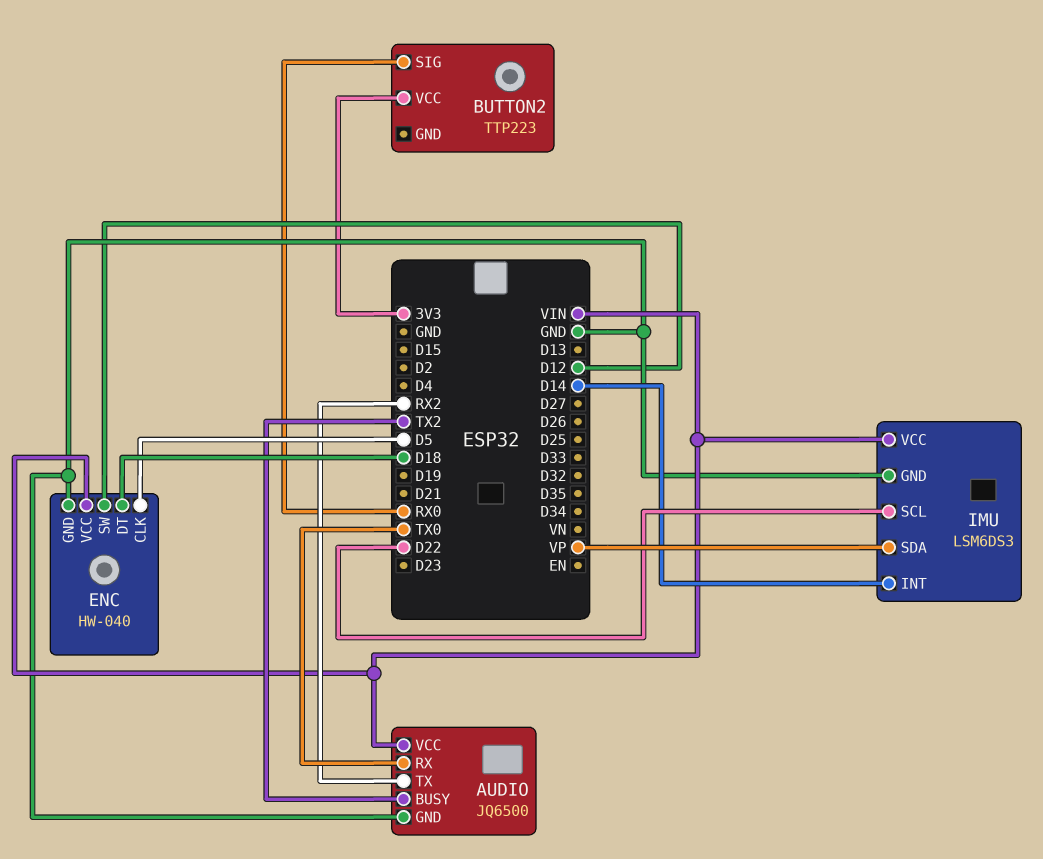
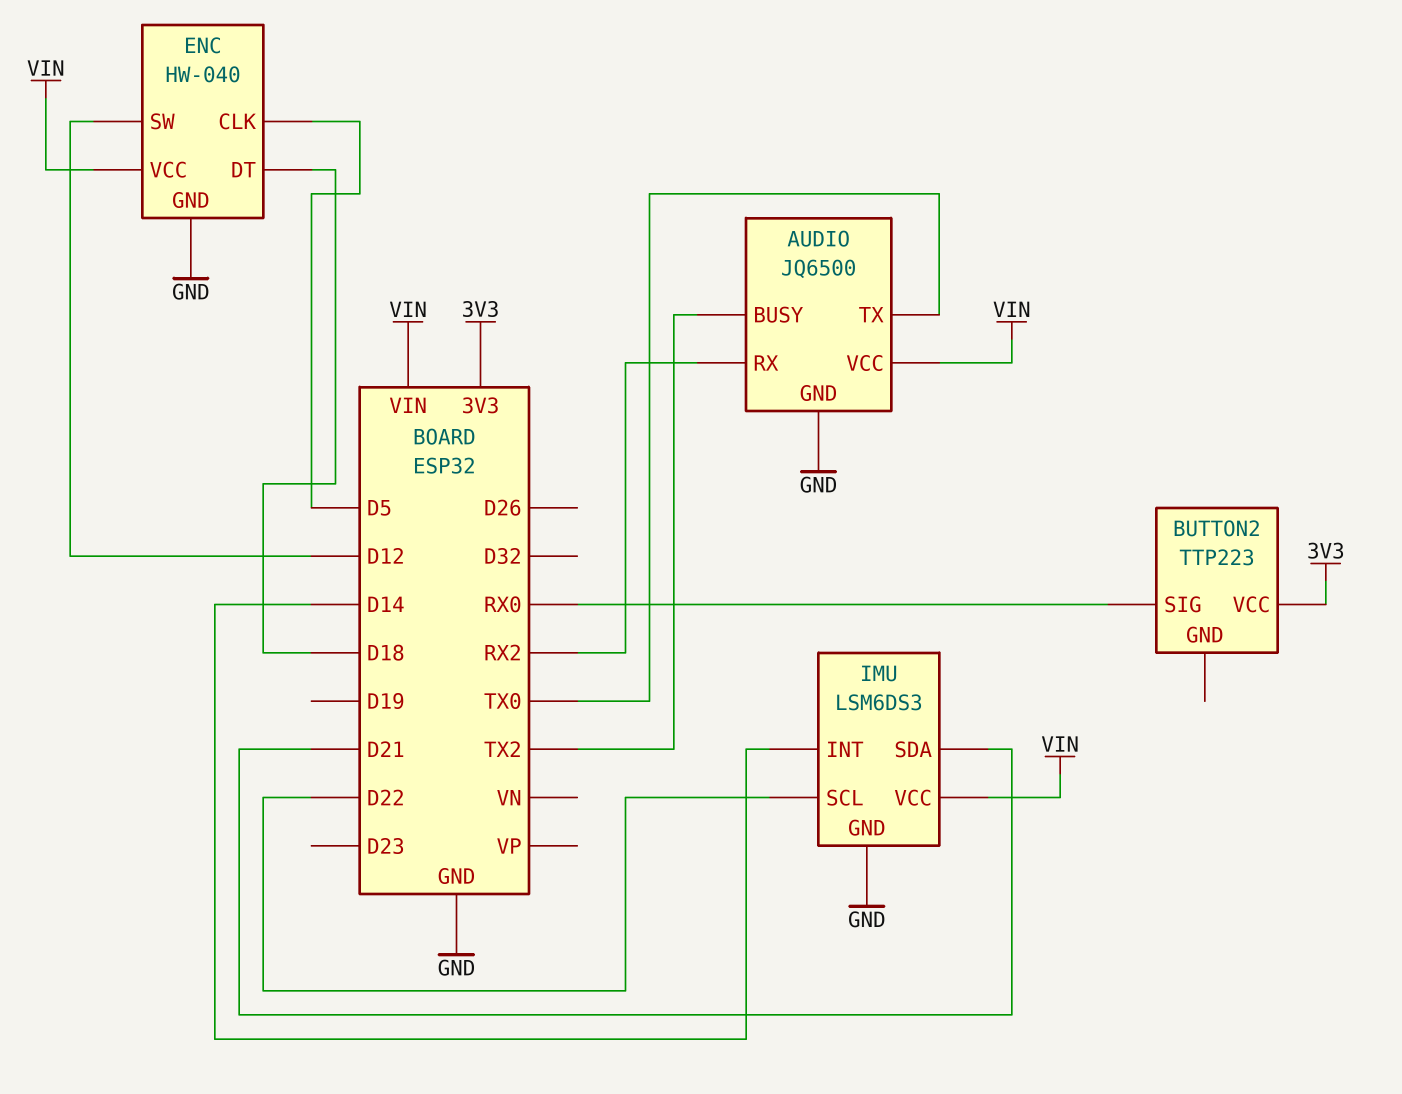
AUDIO pin RX: TX0 -> RX2
AUDIO pin TX: RX2 -> TX0
IMU pin SDA: VP -> D21

